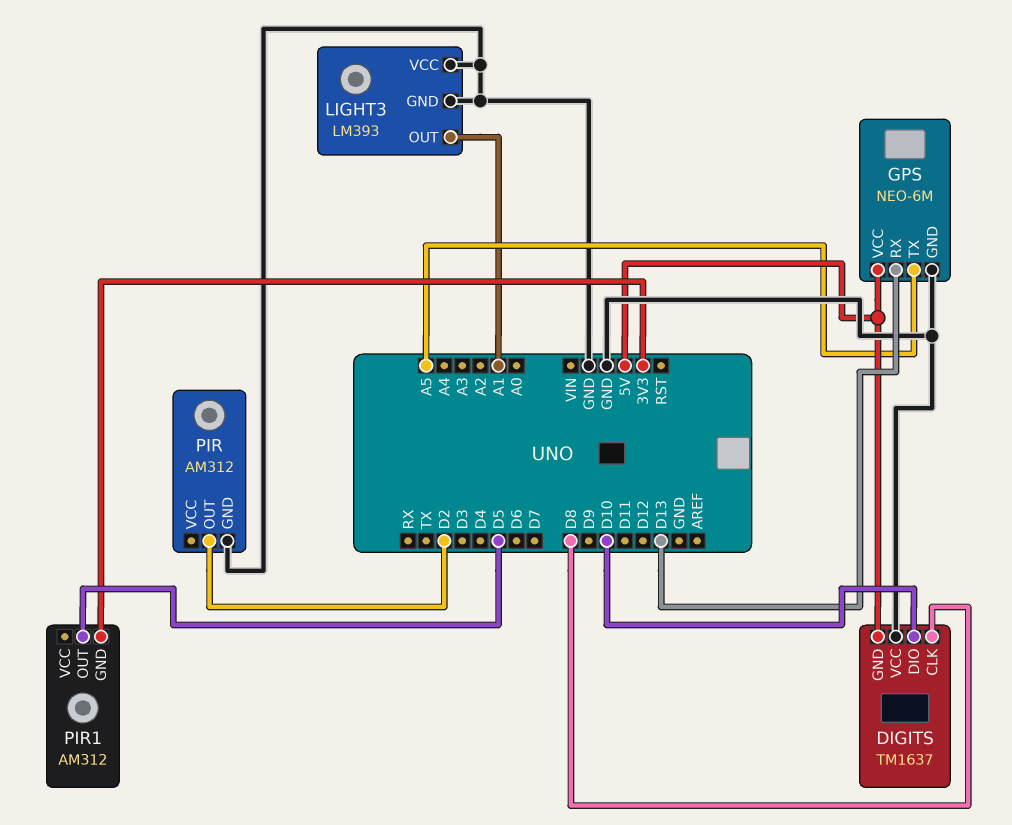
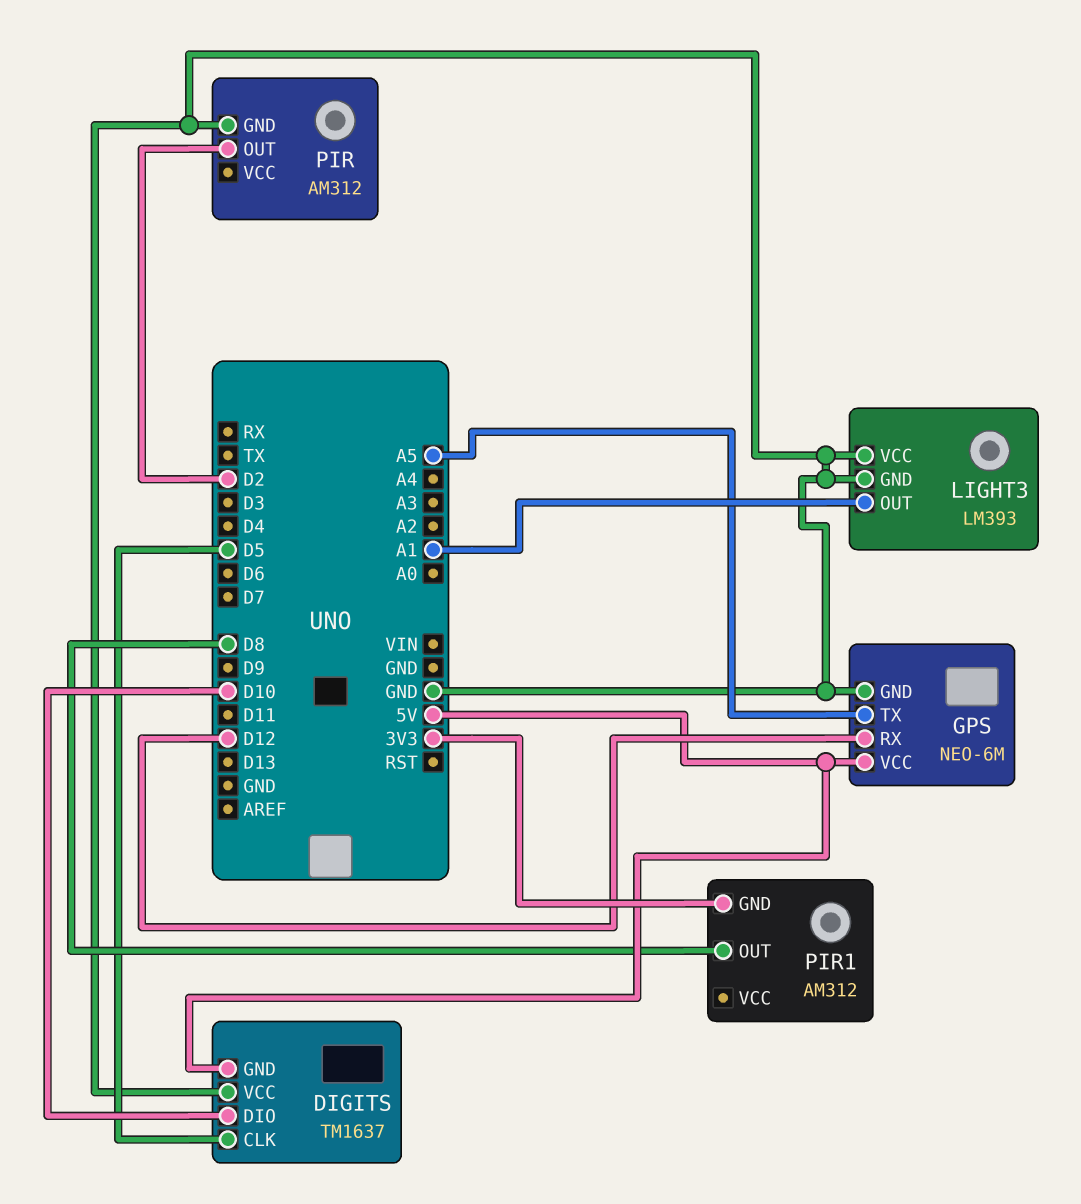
DIGITS pin CLK: D8 -> D5
GPS pin RX: D13 -> D12
PIR1 pin OUT: D5 -> D8

